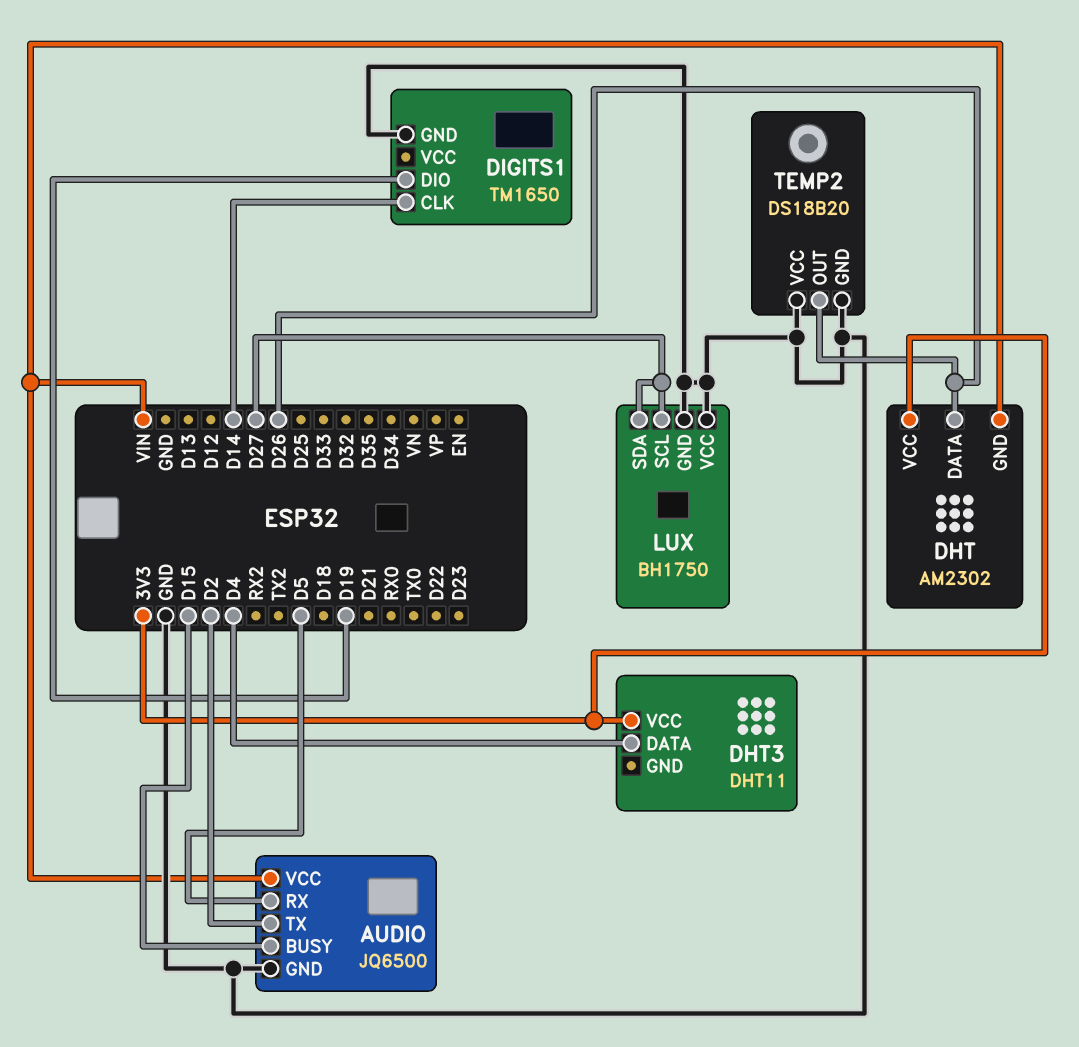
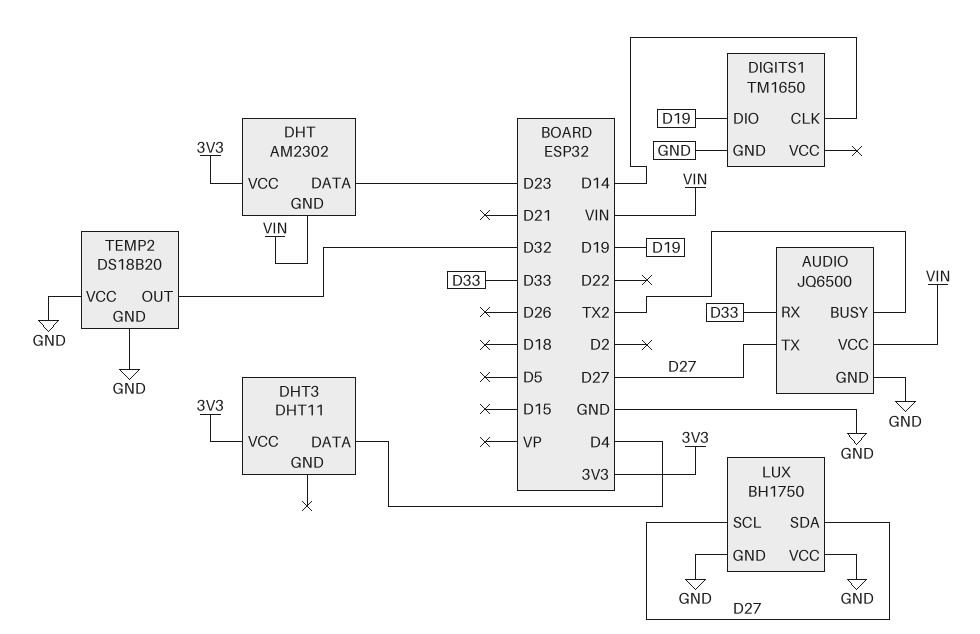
AUDIO pin BUSY: D15 -> TX2
AUDIO pin RX: D5 -> D33
AUDIO pin TX: D2 -> D27
DHT pin DATA: D26 -> D23
TEMP2 pin OUT: D26 -> D32

